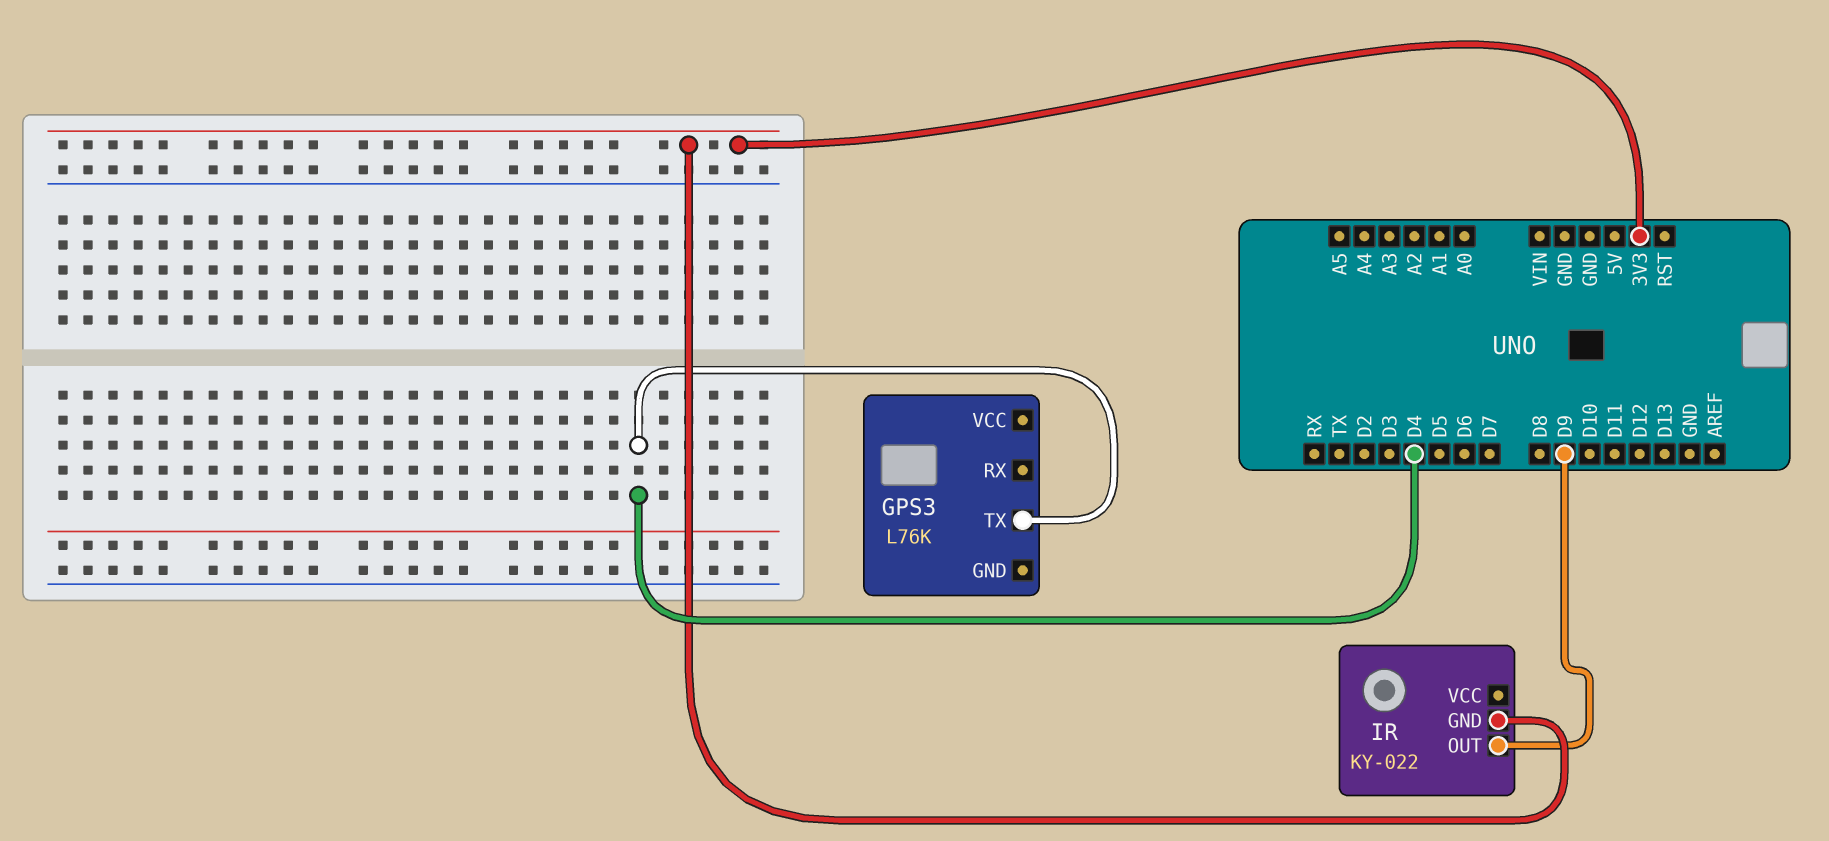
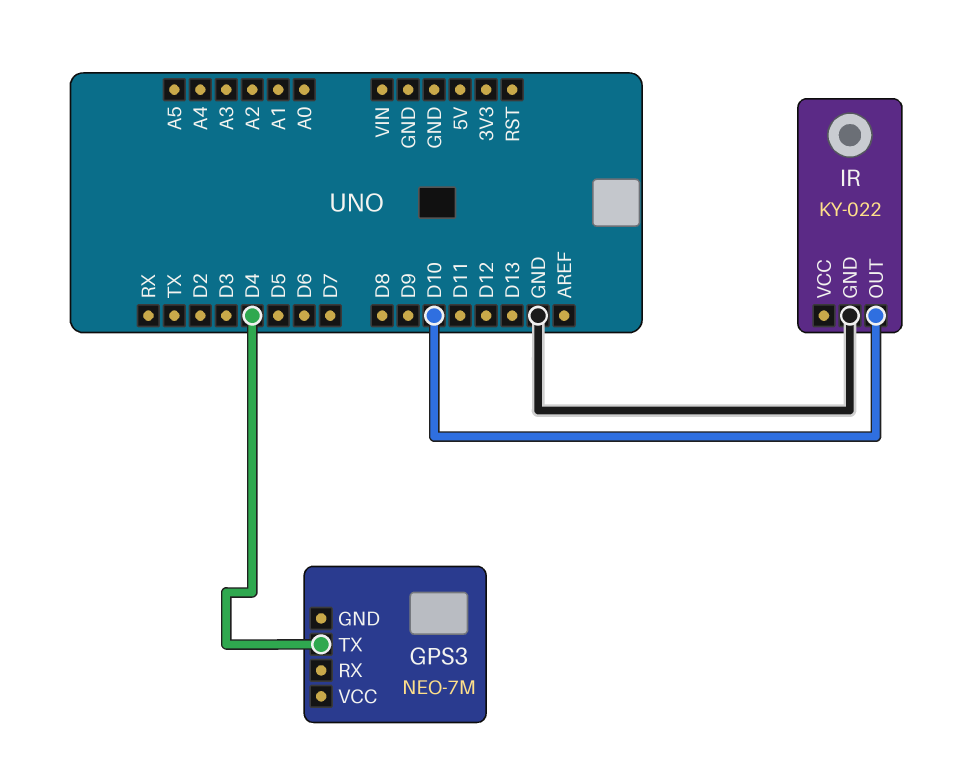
GPS3: L76K -> NEO-7M
IR pin GND: 3V3 -> GND
IR pin OUT: D9 -> D10

